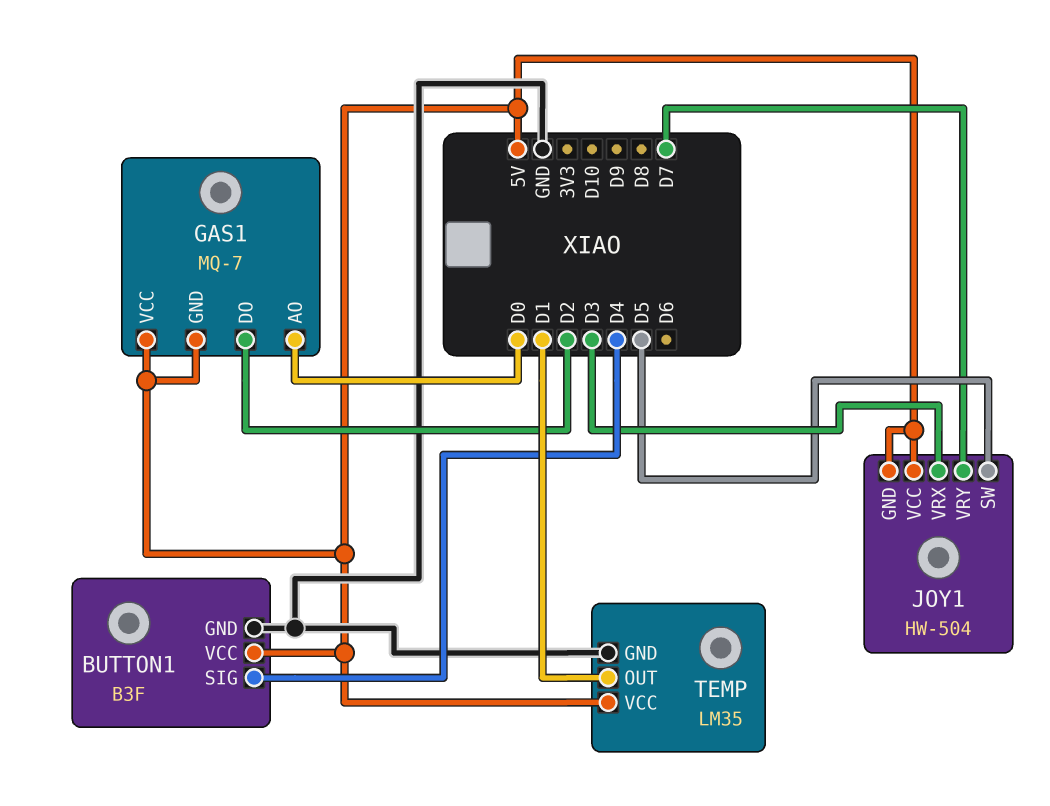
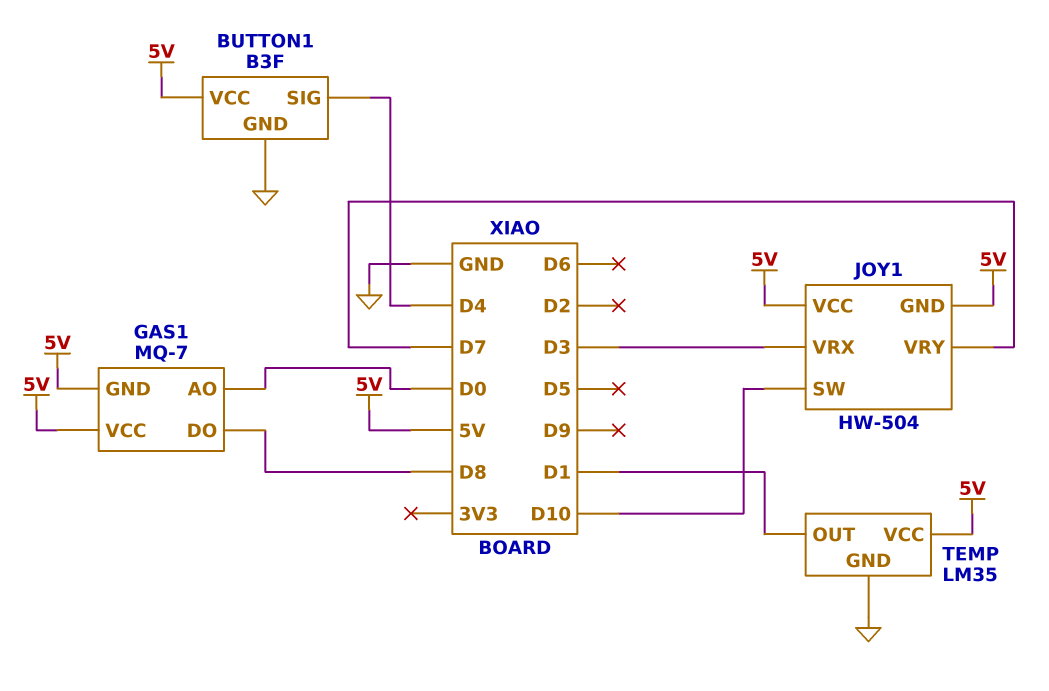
GAS1 pin DO: D2 -> D8
JOY1 pin SW: D5 -> D10

